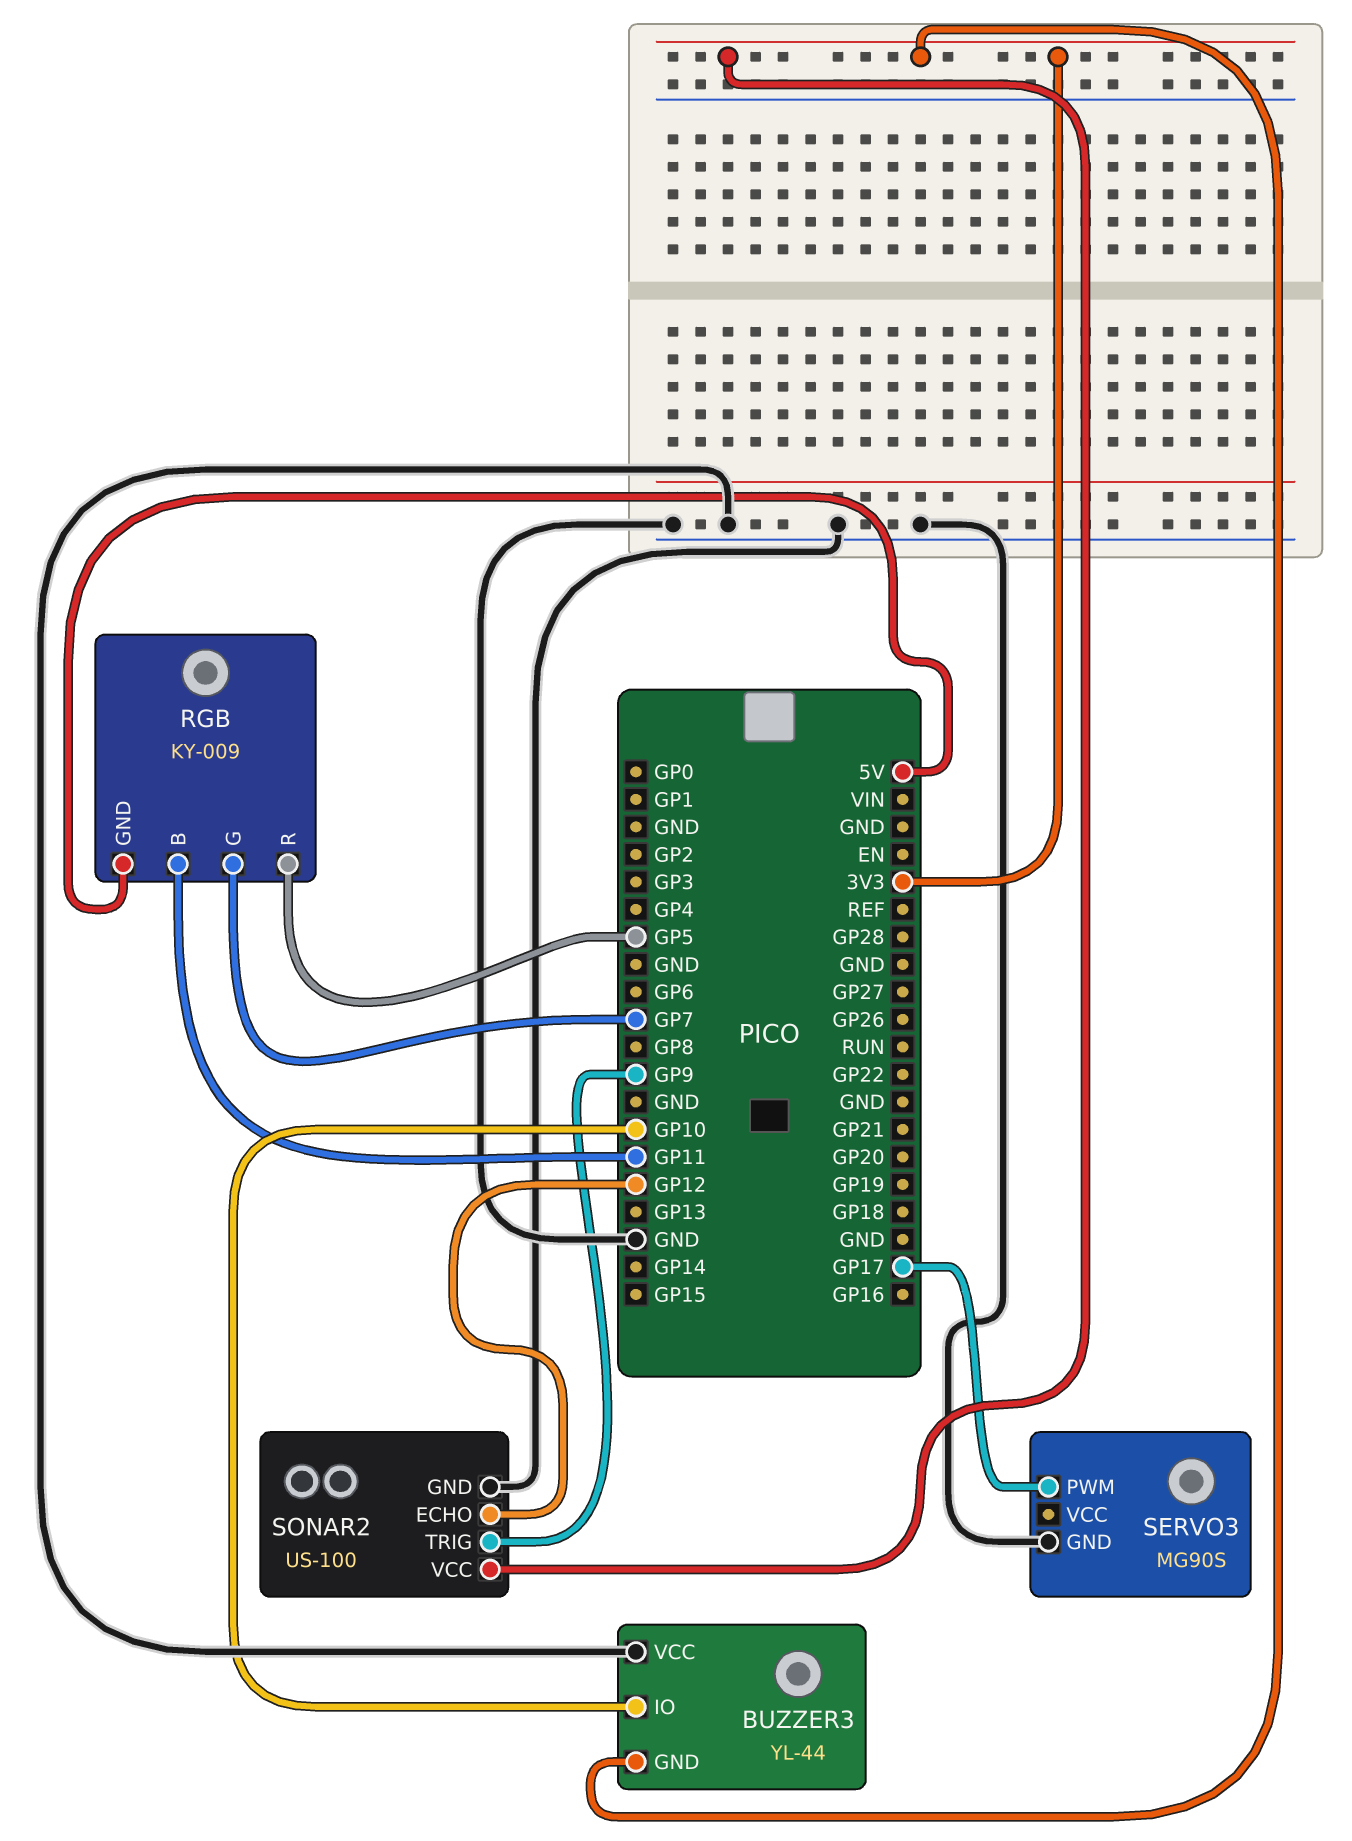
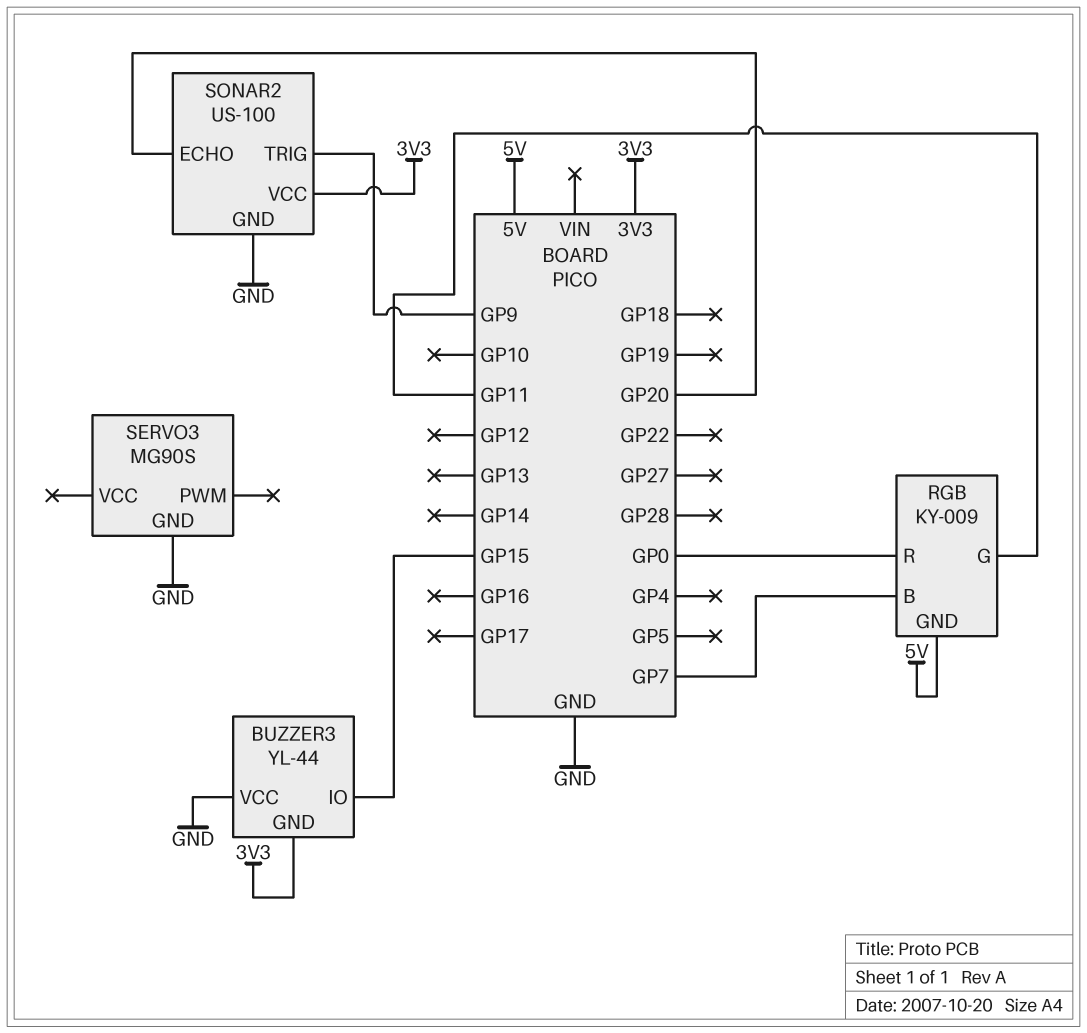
BUZZER3 pin IO: GP10 -> GP15
RGB pin B: GP11 -> GP7
RGB pin G: GP7 -> GP11
RGB pin R: GP5 -> GP0
SERVO3 pin PWM: GP17 -> none
SONAR2 pin ECHO: GP12 -> GP20

